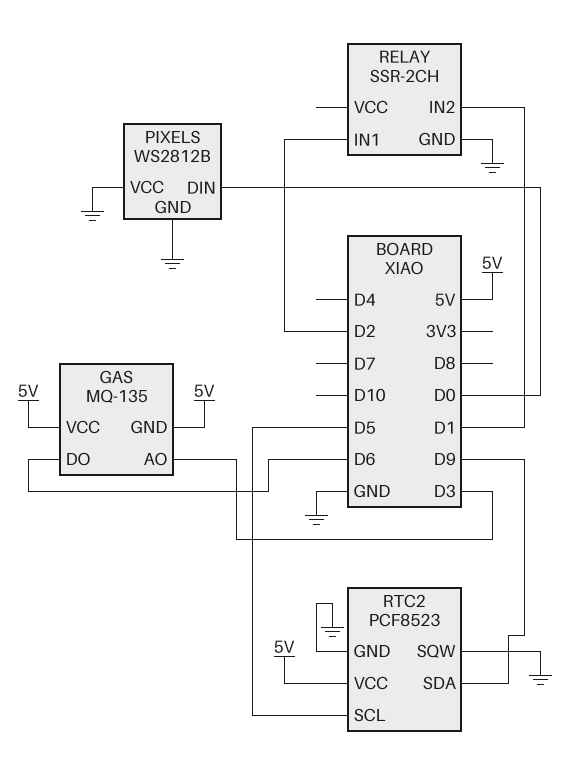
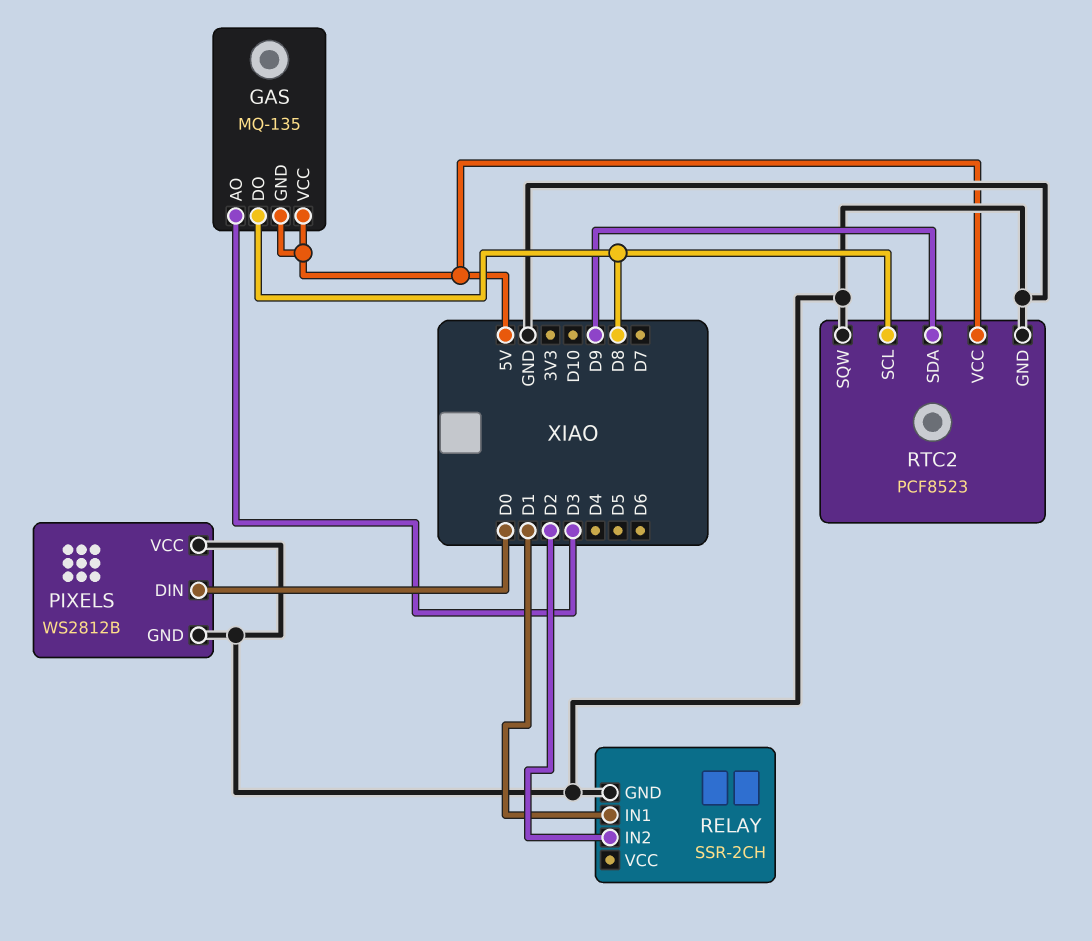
GAS pin DO: D6 -> D8
RELAY pin IN1: D2 -> D1
RELAY pin IN2: D1 -> D2
RTC2 pin SCL: D5 -> D8

